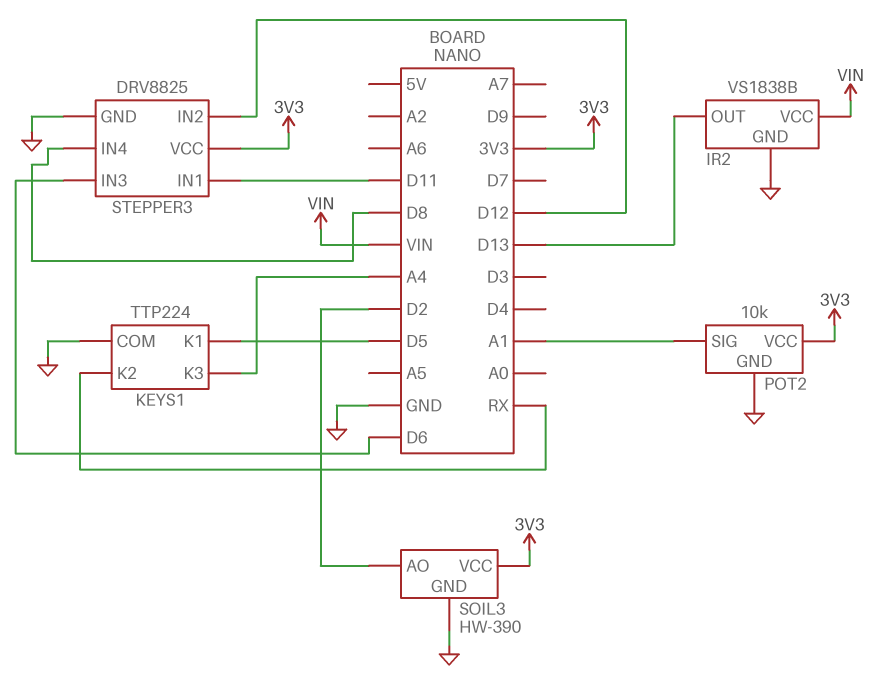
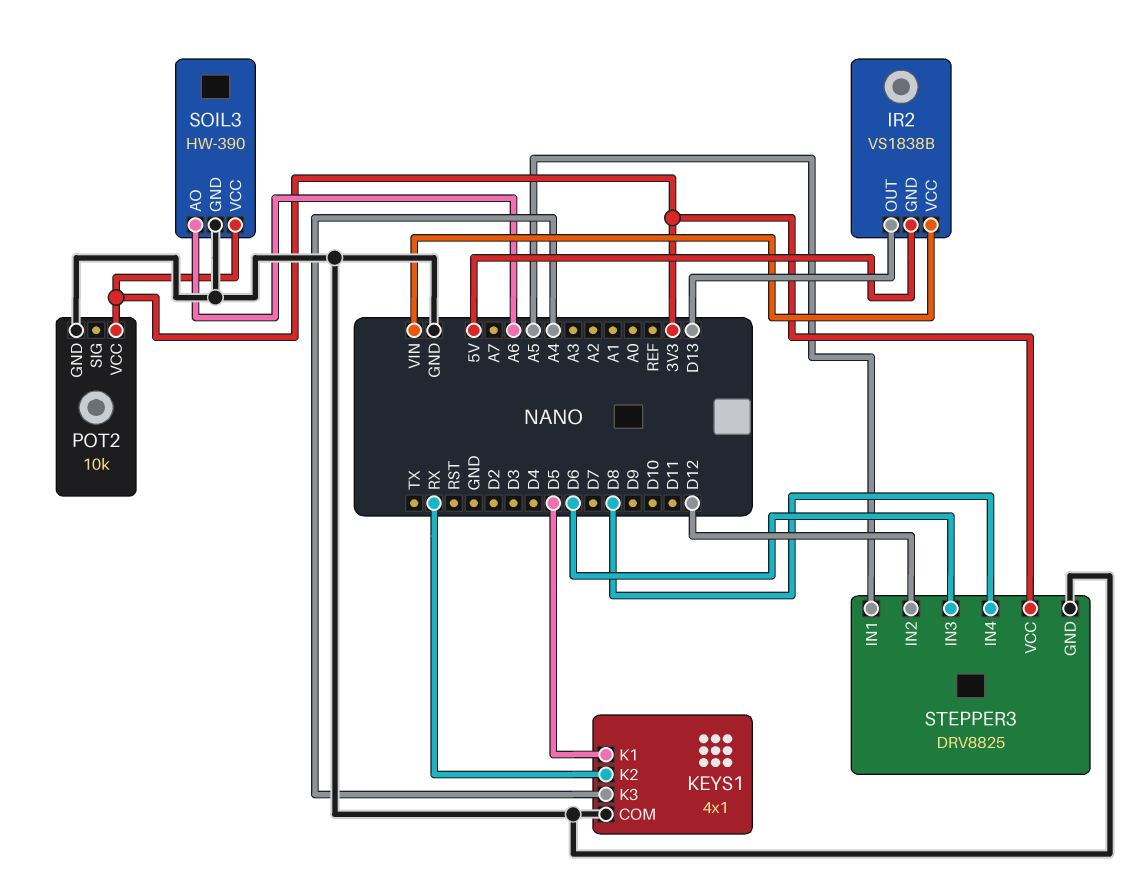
IR2 pin GND: GND -> 5V
KEYS1: TTP224 -> 4x1
POT2 pin SIG: A1 -> none
SOIL3 pin AO: D2 -> A6
STEPPER3 pin IN1: D11 -> A5

